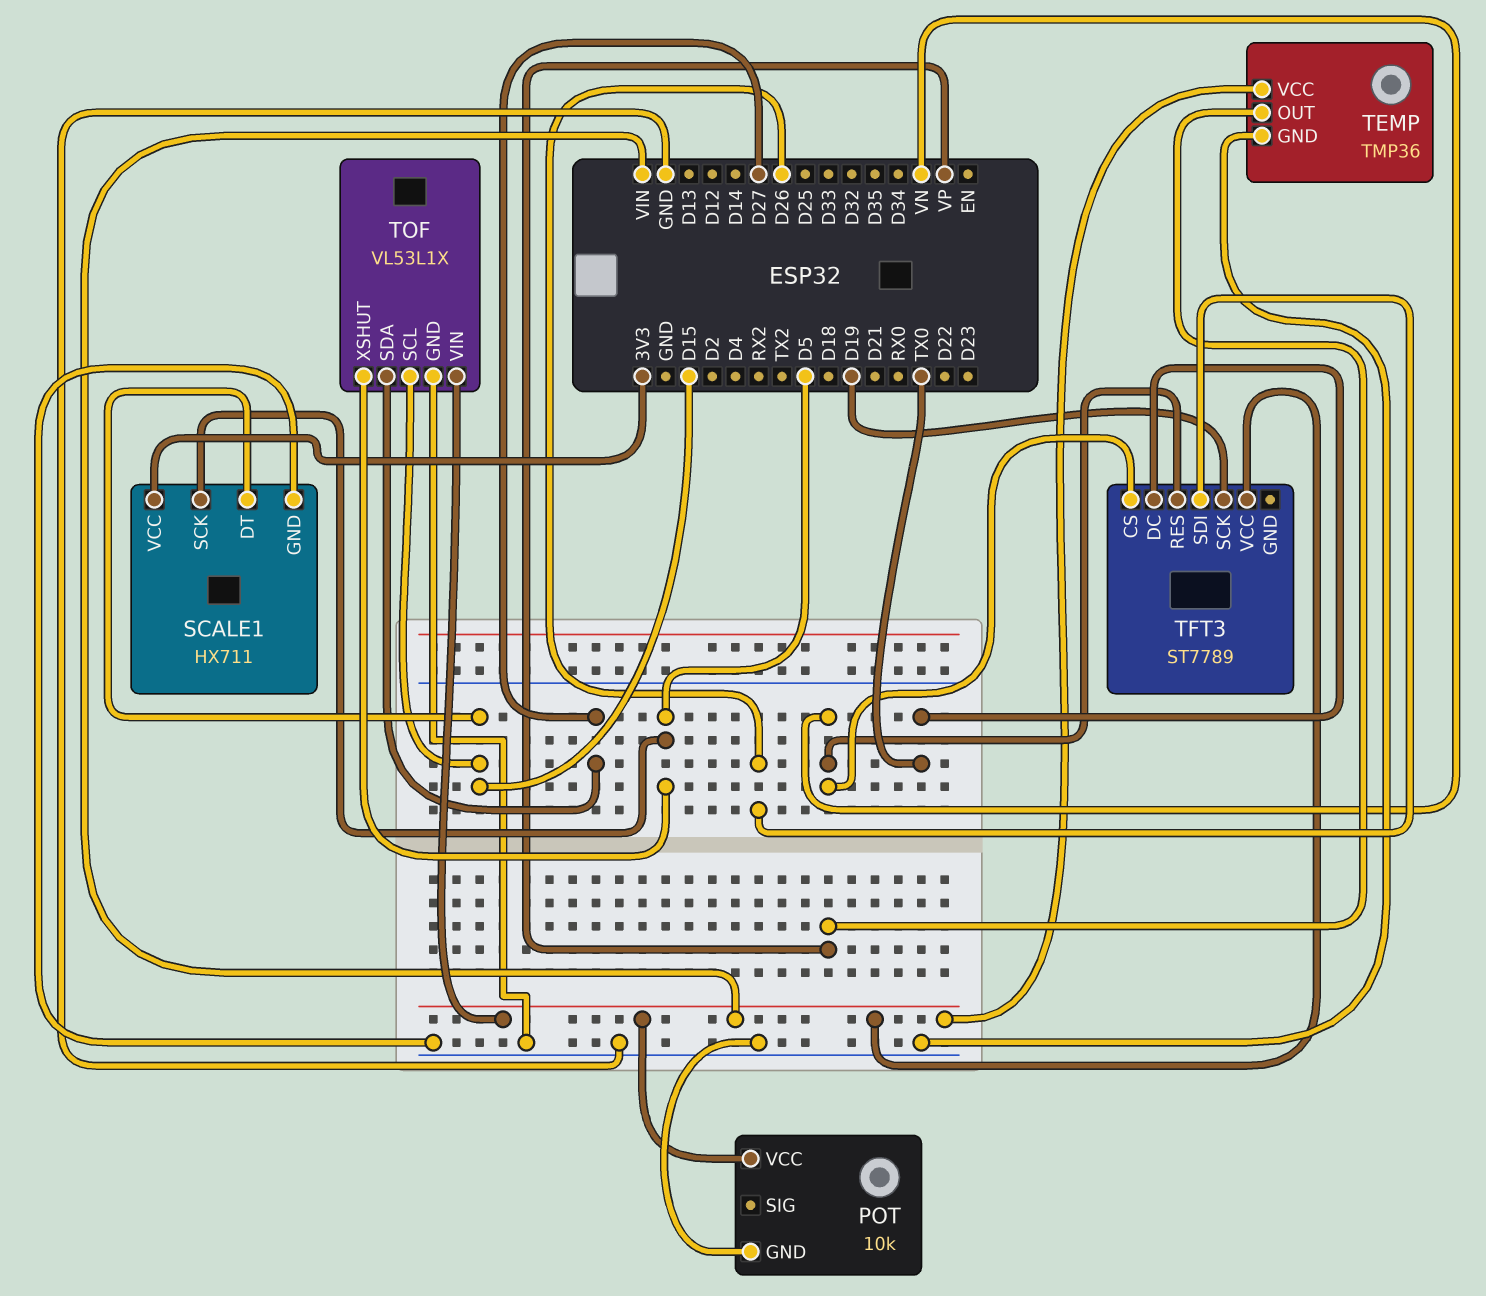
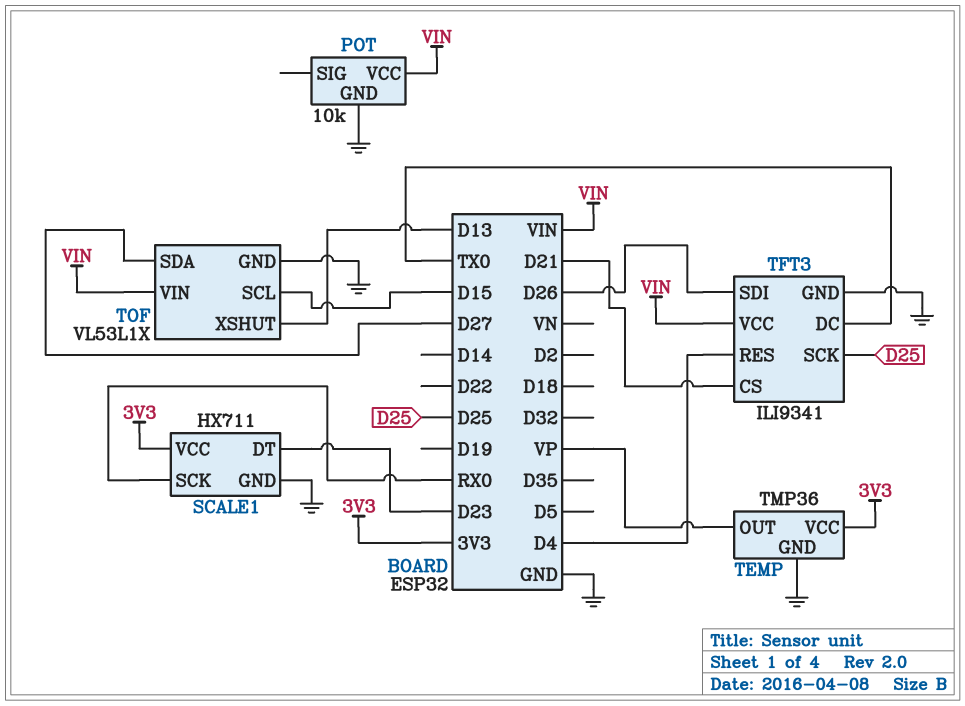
SCALE1 pin DT: D15 -> D23
SCALE1 pin SCK: D5 -> RX0
TEMP pin VCC: VIN -> 3V3
TFT3: ST7789 -> ILI9341
TFT3 pin CS: VN -> D21
TFT3 pin GND: none -> GND
TFT3 pin RES: VN -> D4
TFT3 pin SCK: D19 -> D25
TOF pin XSHUT: D5 -> D13

